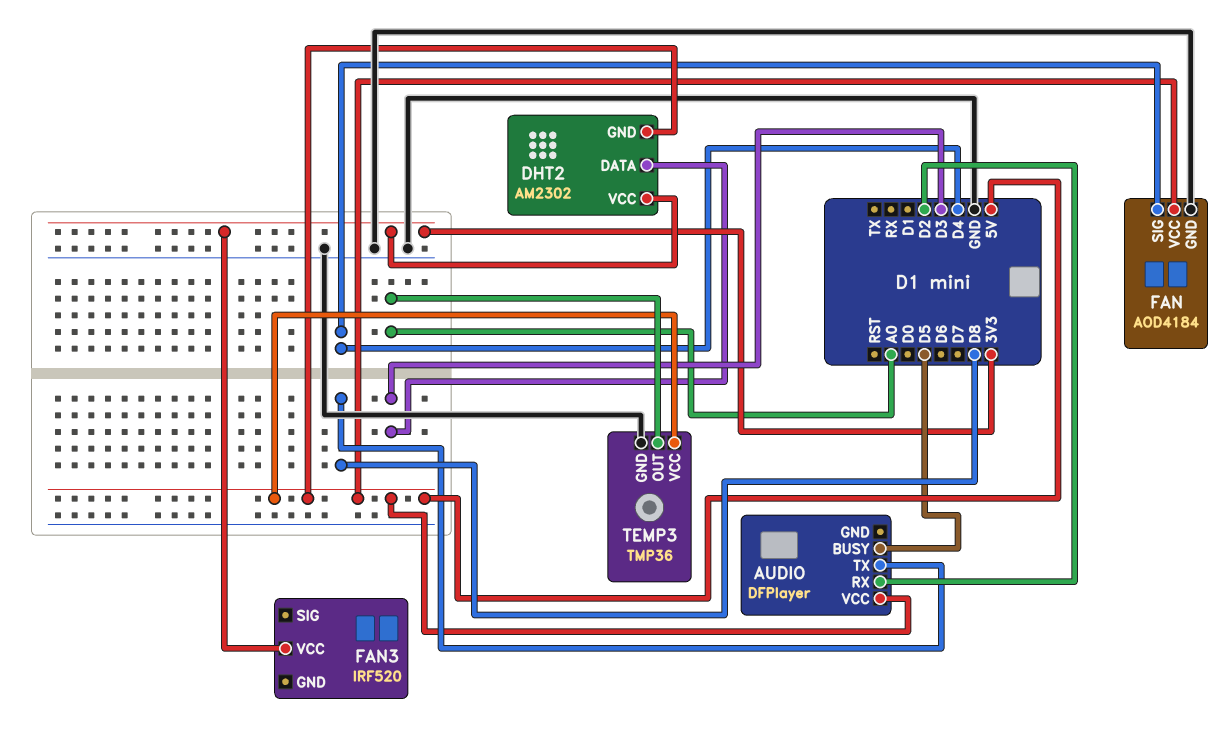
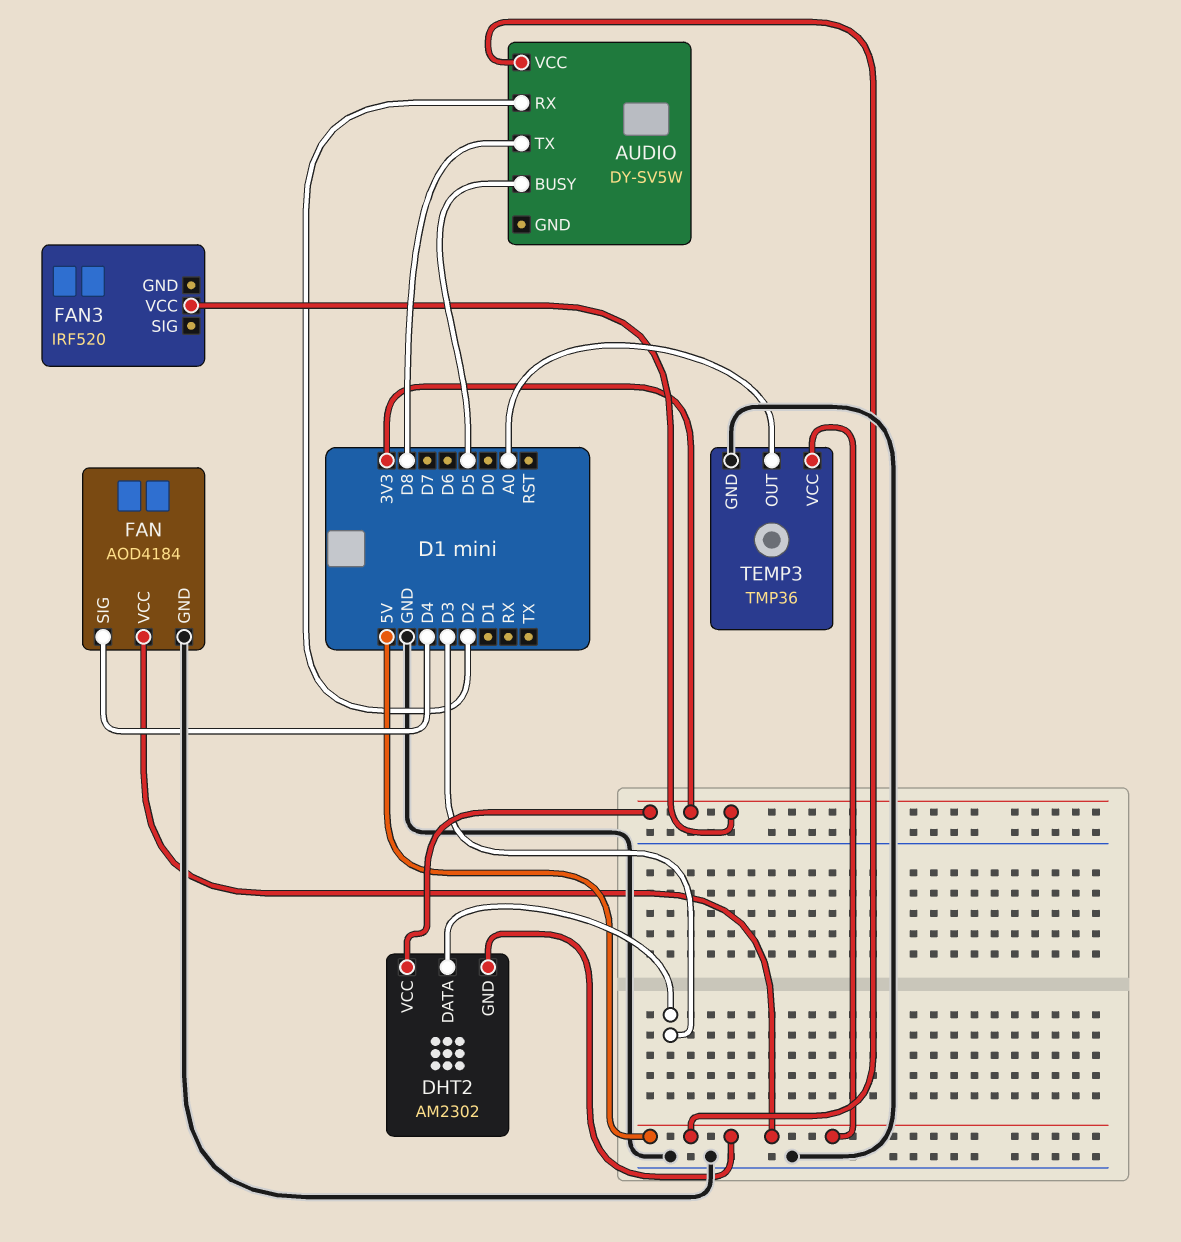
AUDIO: DFPlayer -> DY-SV5W

